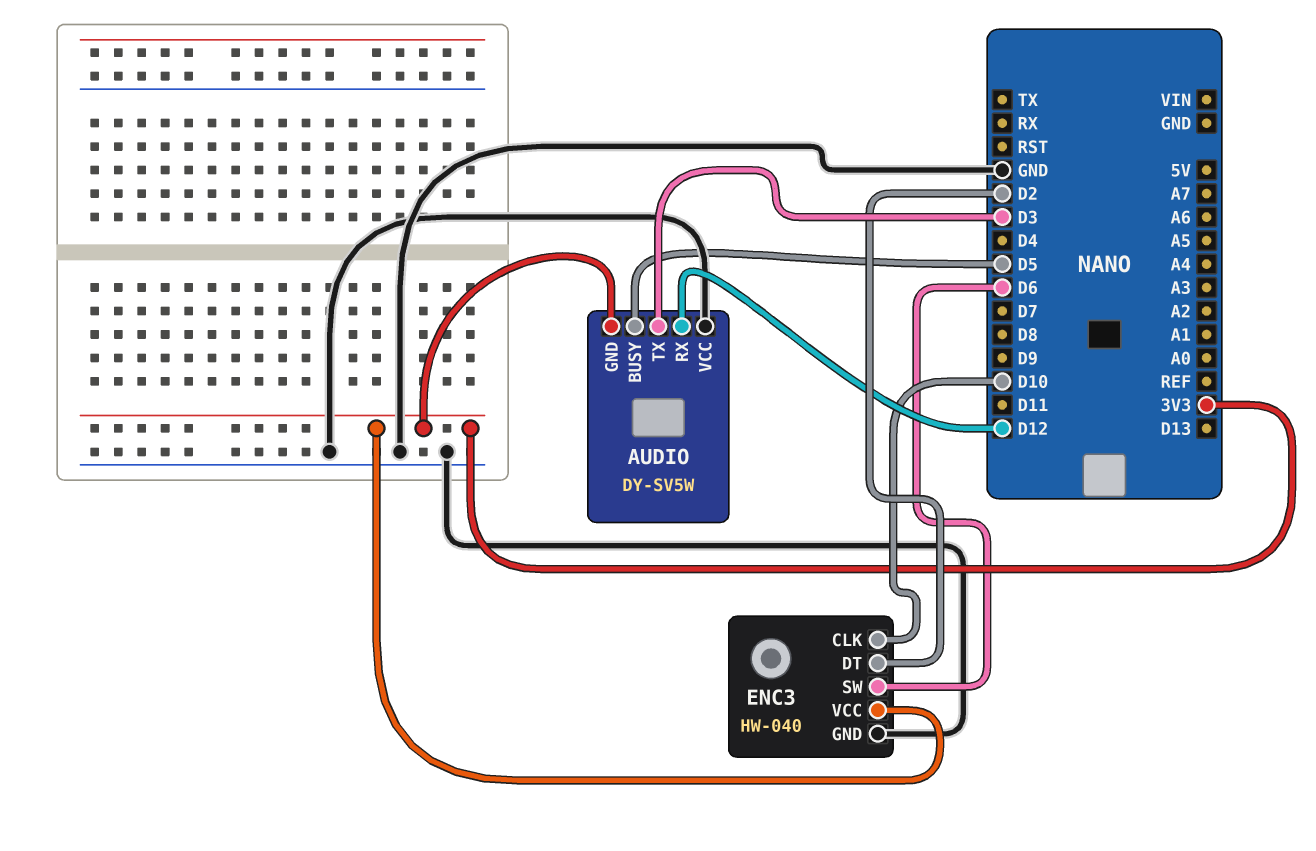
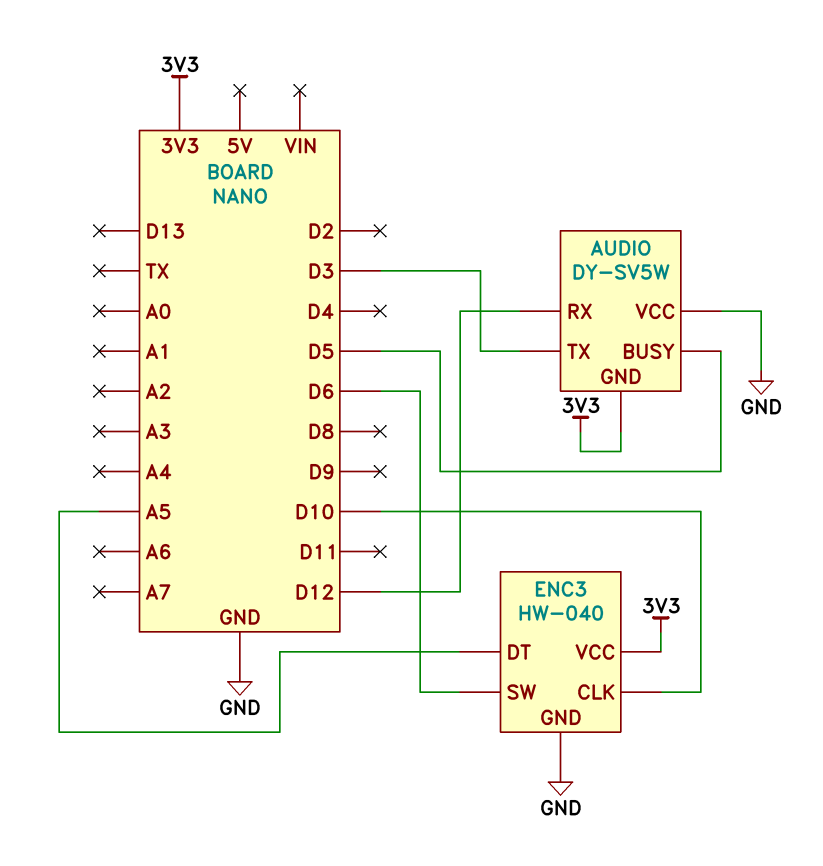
ENC3 pin DT: D2 -> A5

